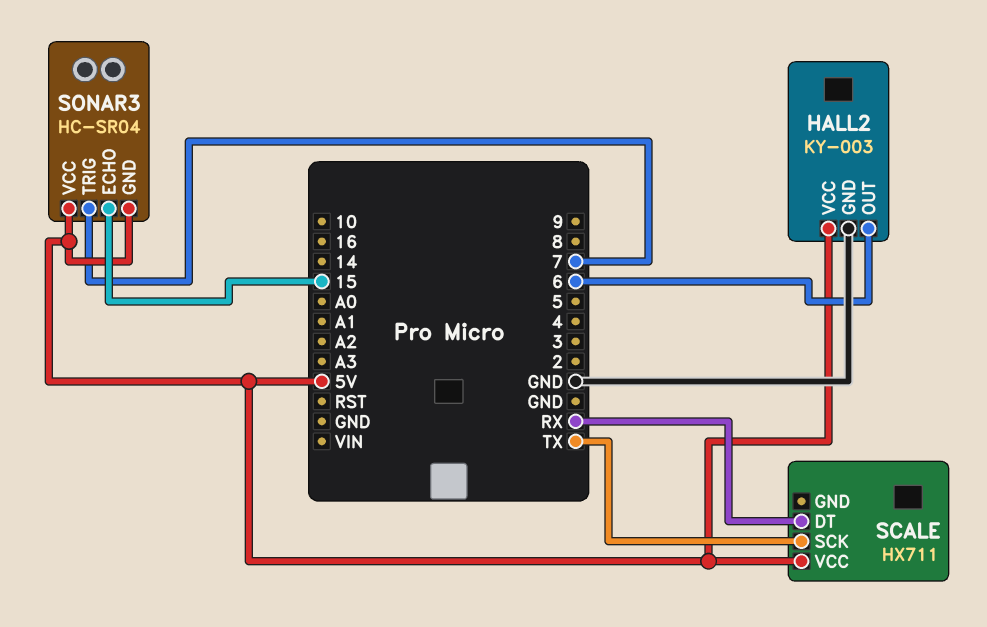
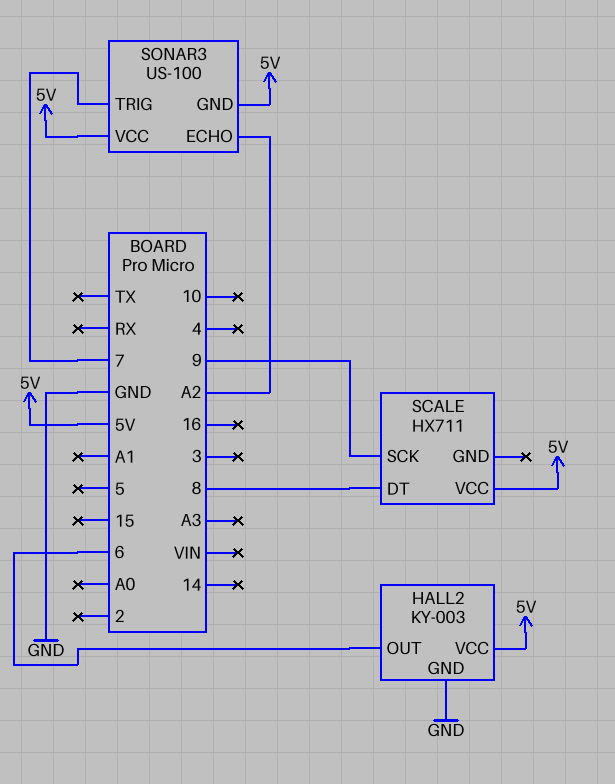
SCALE pin DT: RX -> 8
SCALE pin SCK: TX -> 9
SONAR3: HC-SR04 -> US-100
SONAR3 pin ECHO: 15 -> A2

